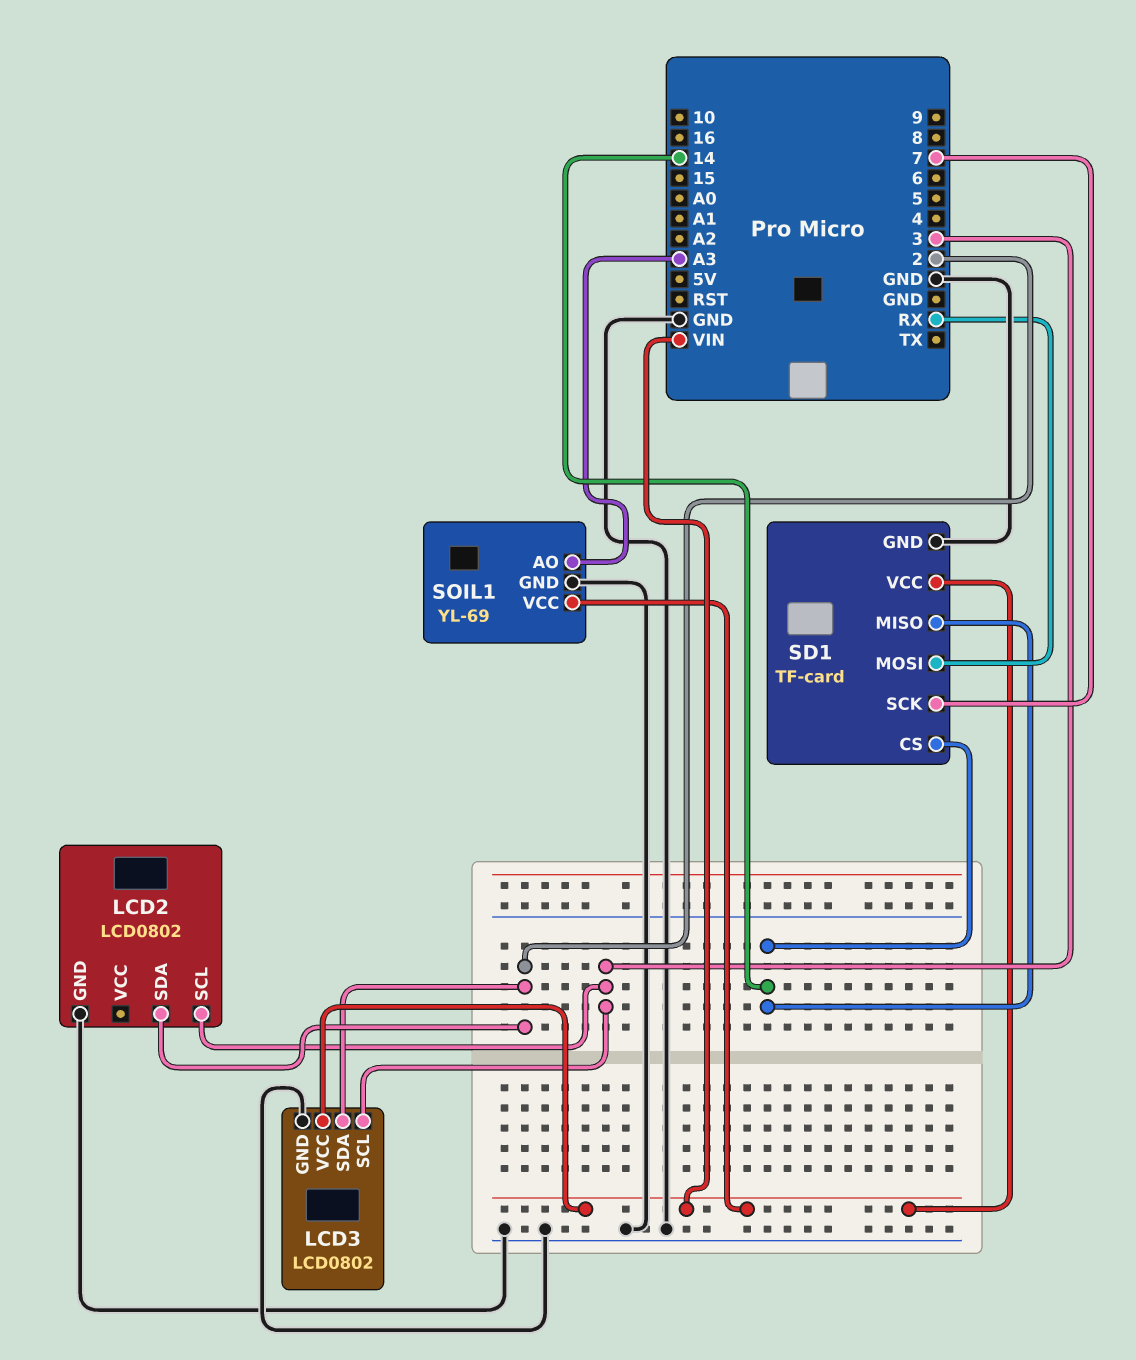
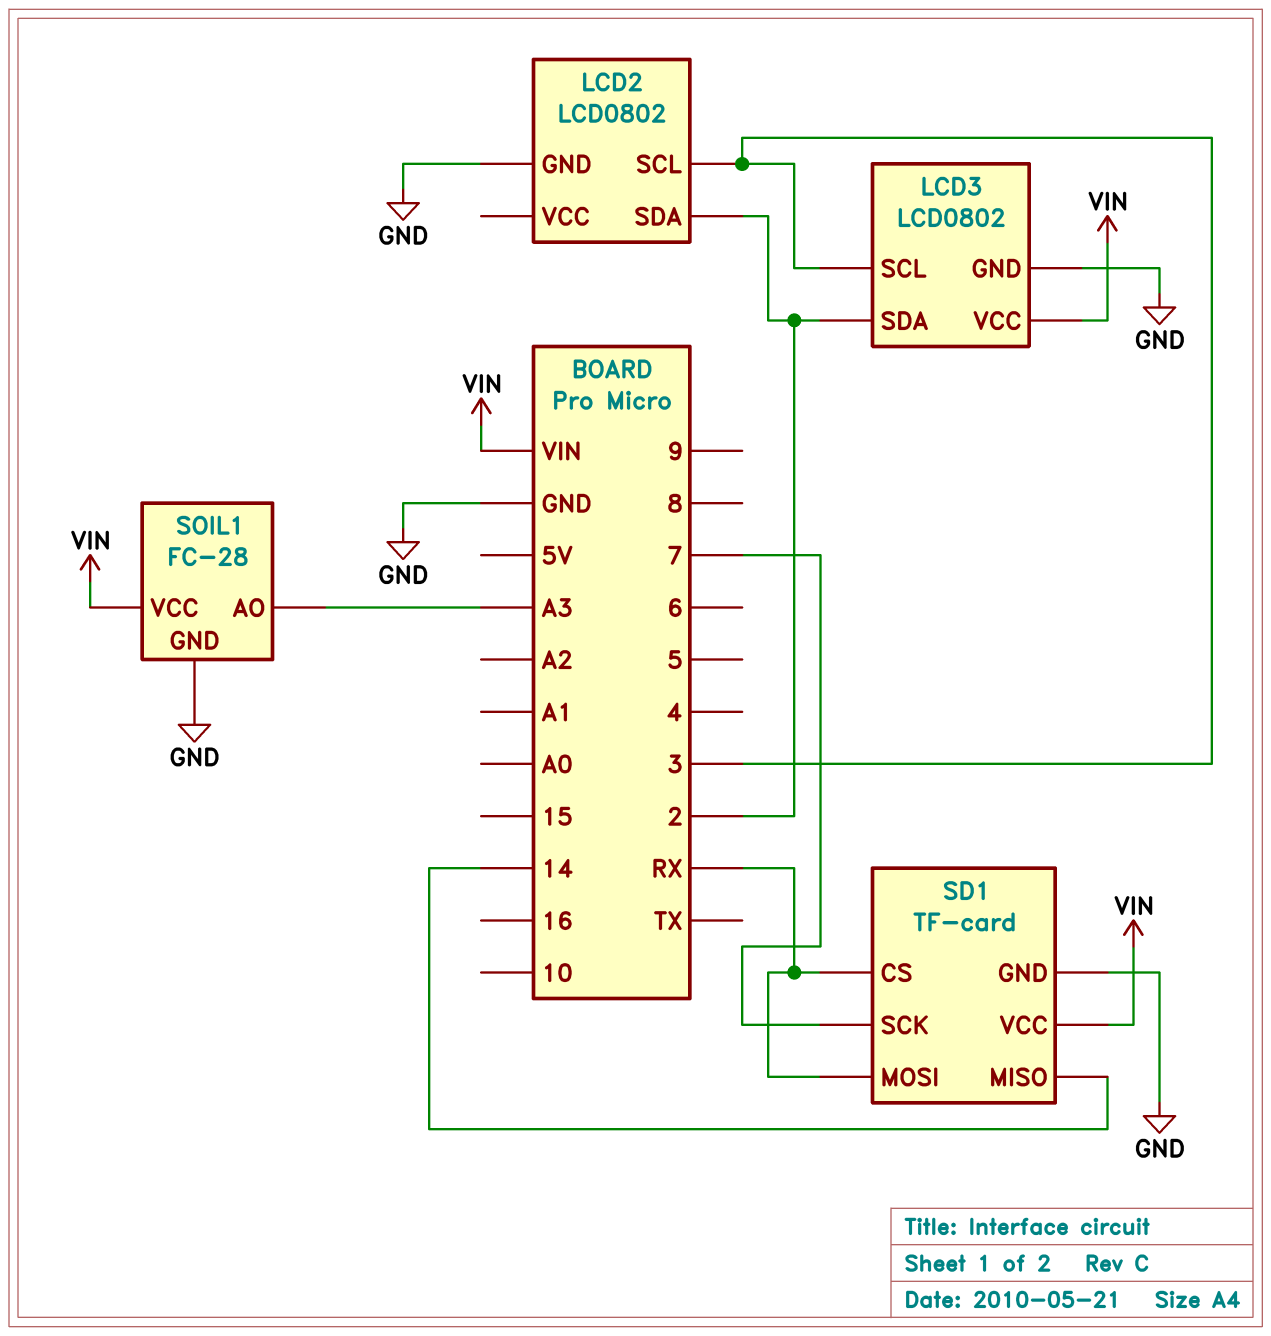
SD1 pin CS: 14 -> RX
SOIL1: YL-69 -> FC-28

